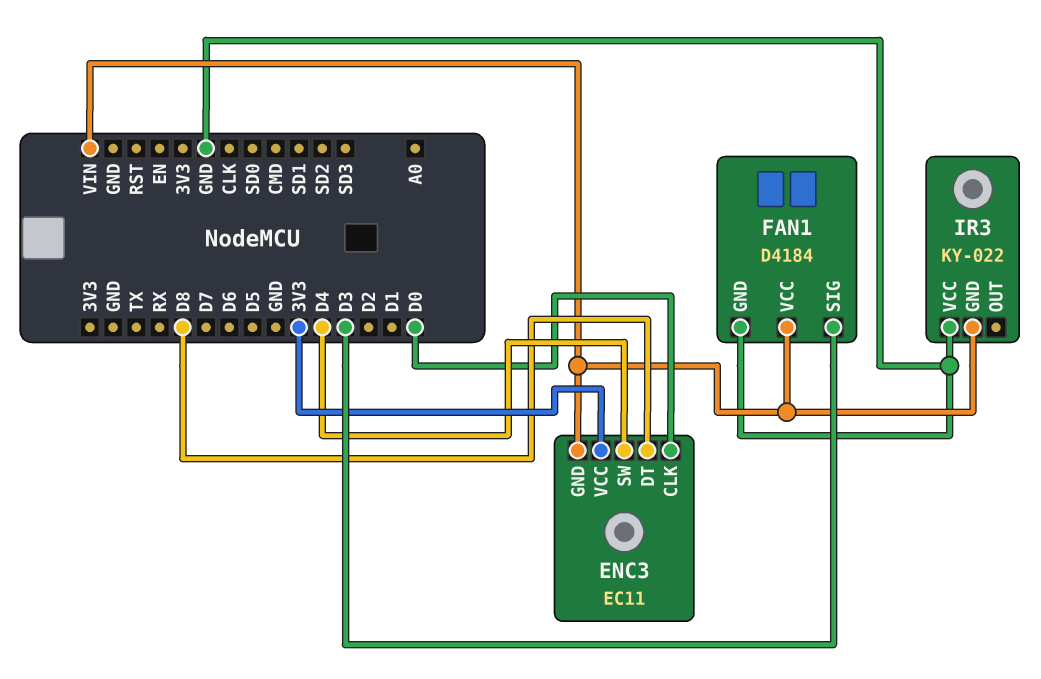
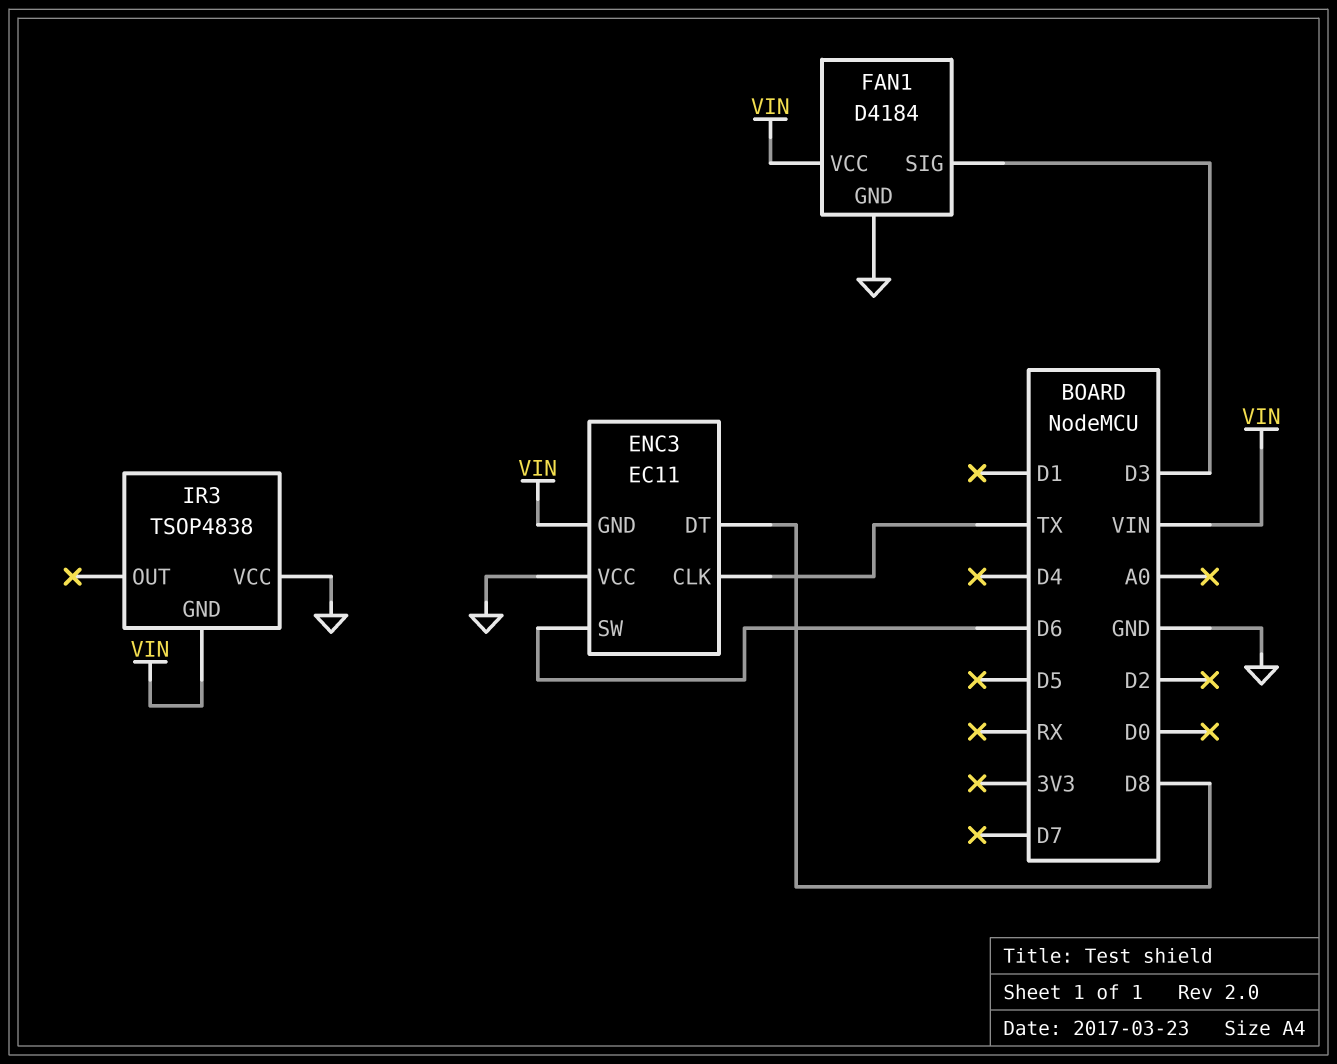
ENC3 pin CLK: D0 -> TX
ENC3 pin SW: D4 -> D6
ENC3 pin VCC: 3V3 -> GND
IR3: KY-022 -> TSOP4838

